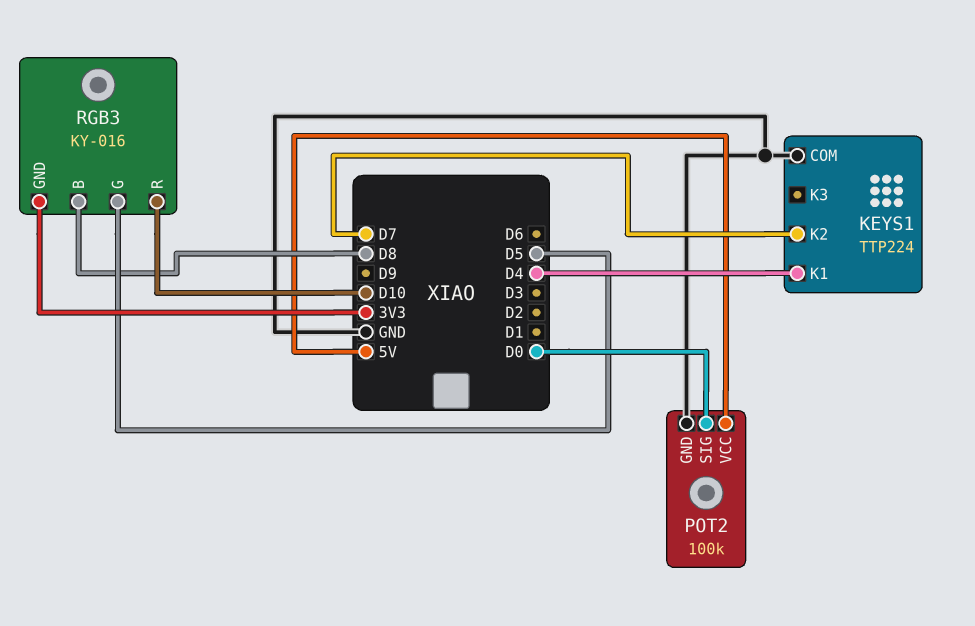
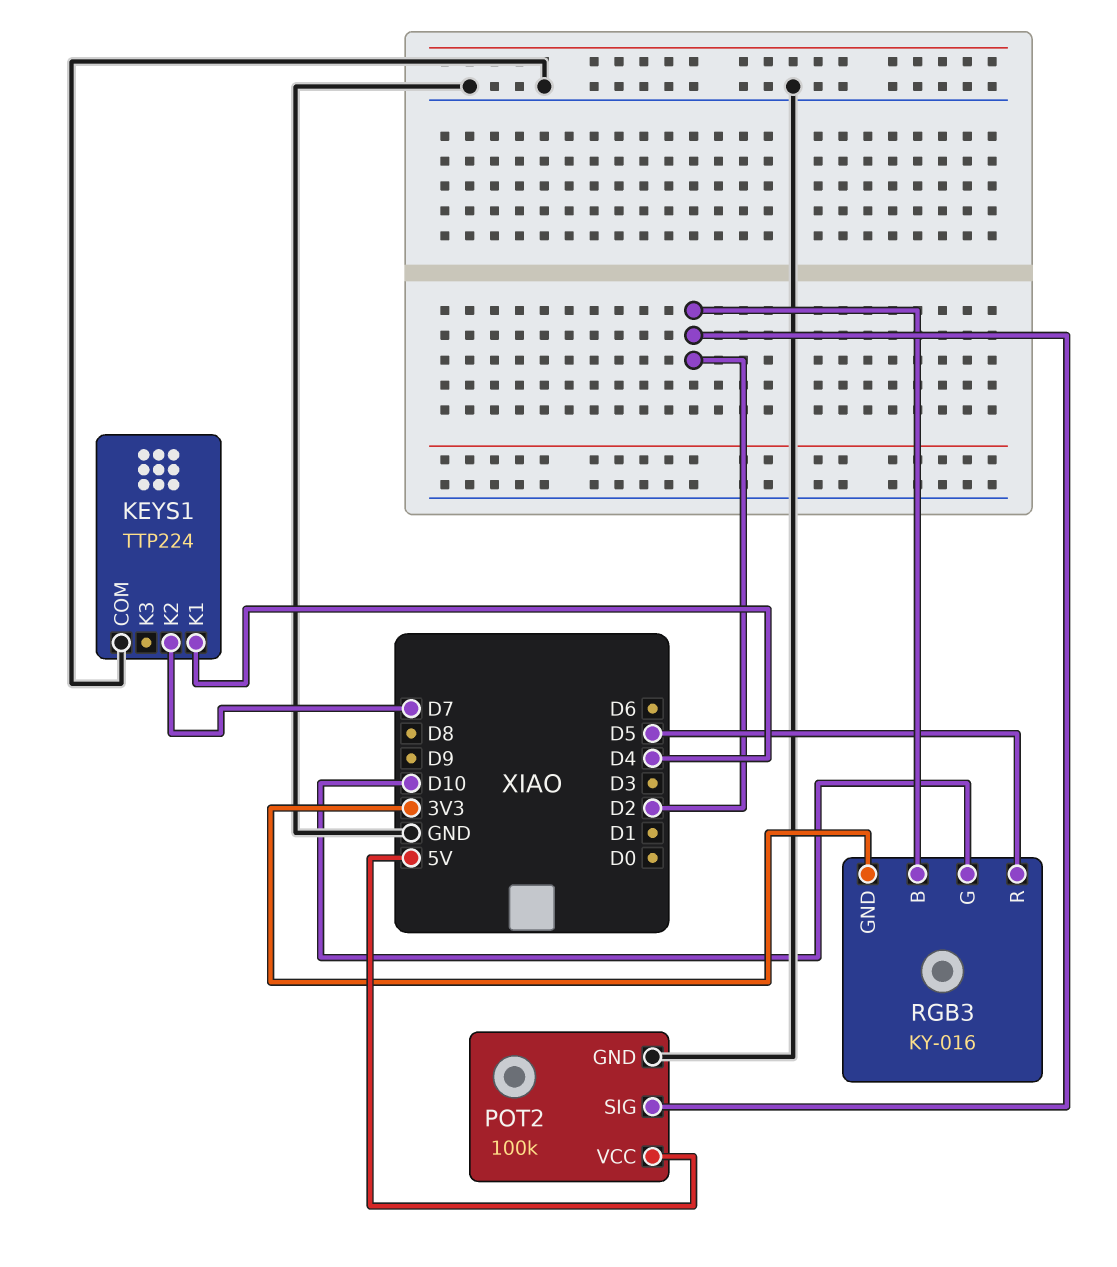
POT2 pin SIG: D0 -> D2
RGB3 pin B: D8 -> D2
RGB3 pin G: D5 -> D10
RGB3 pin R: D10 -> D5

